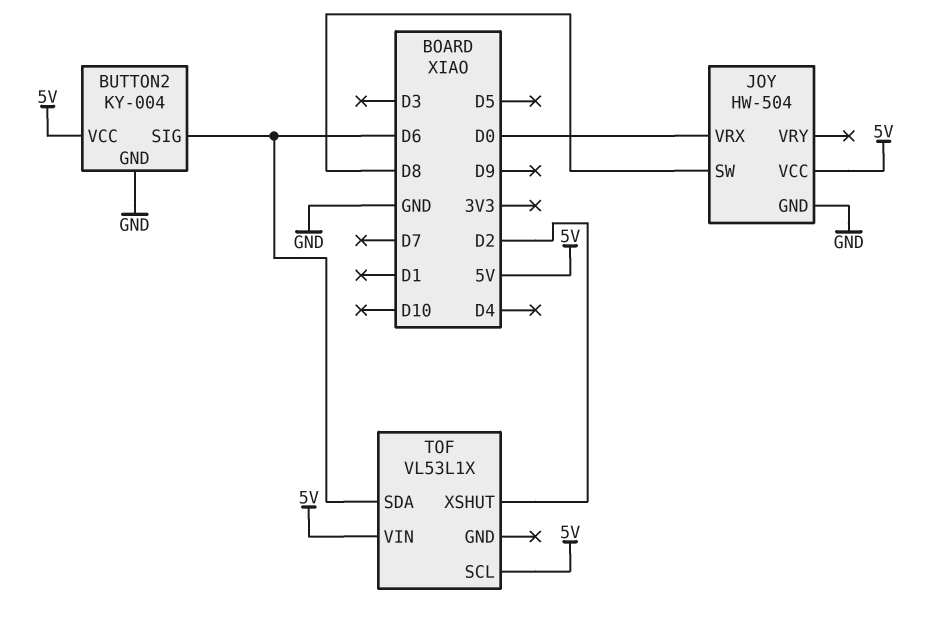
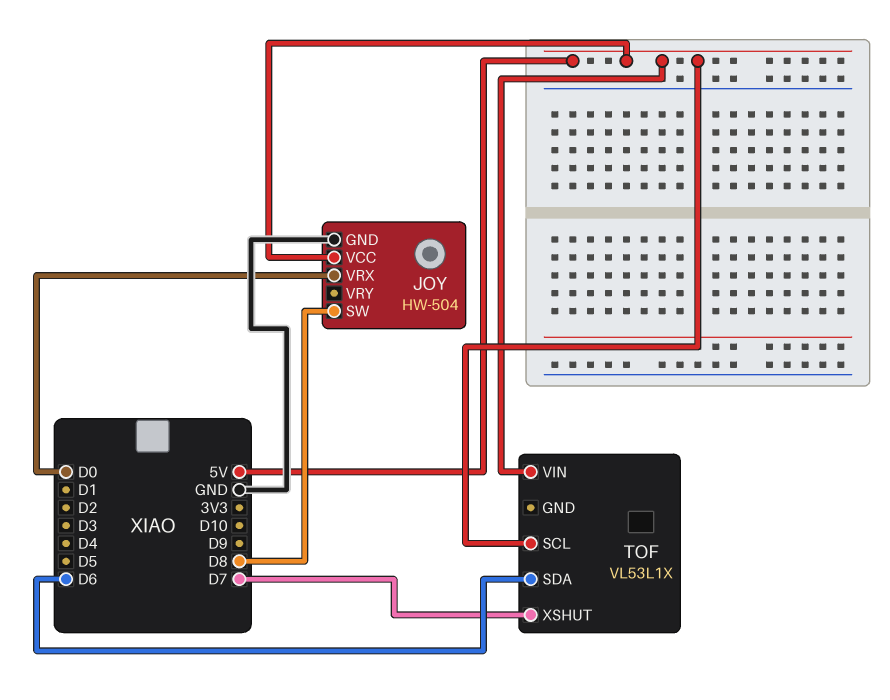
BUTTON2: KY-004 -> none
BUTTON2 pin GND: GND -> none
BUTTON2 pin SIG: D6 -> none
BUTTON2 pin VCC: 5V -> none
TOF pin XSHUT: D2 -> D7

